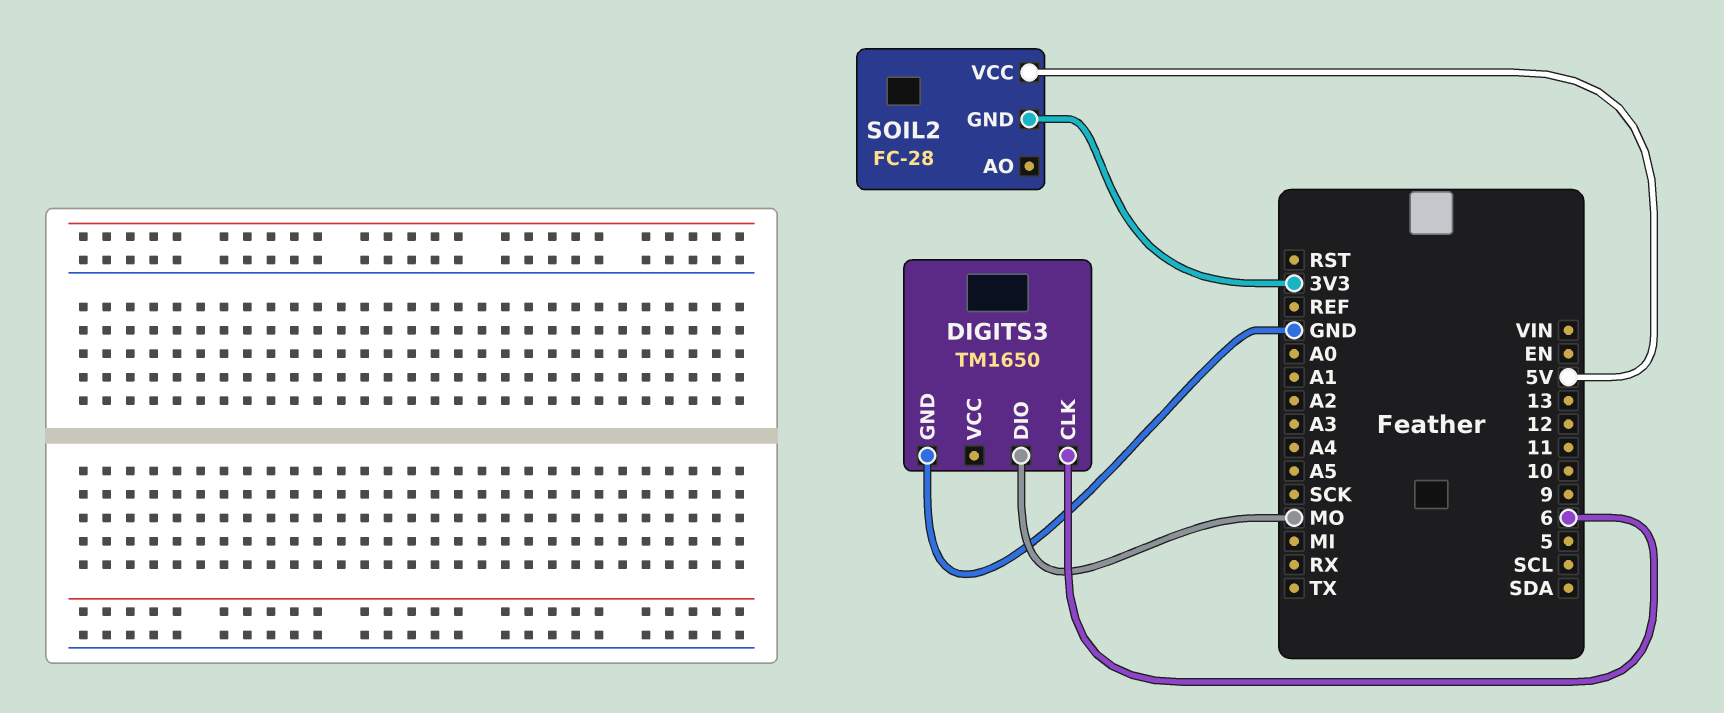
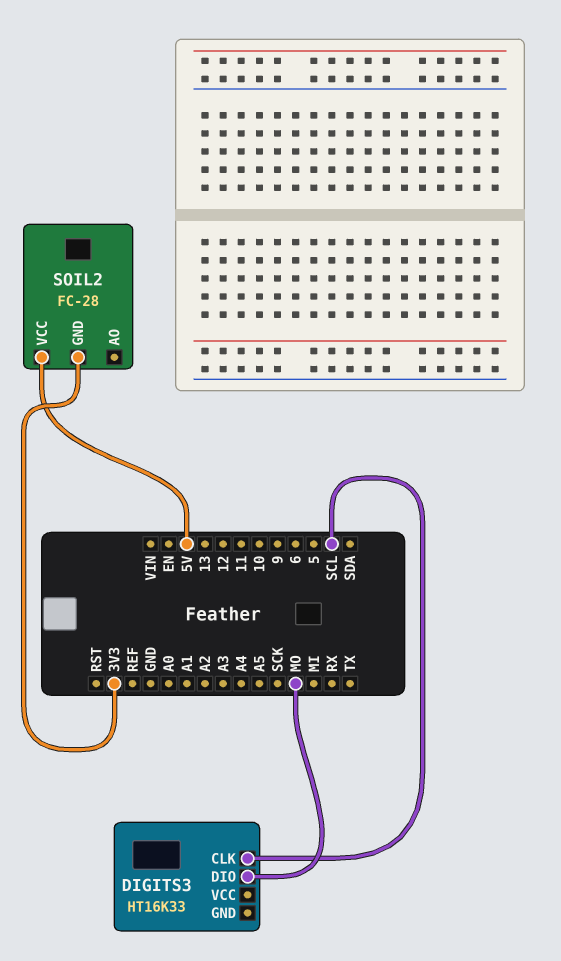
DIGITS3: TM1650 -> HT16K33
DIGITS3 pin CLK: 6 -> SCL
DIGITS3 pin GND: GND -> none

